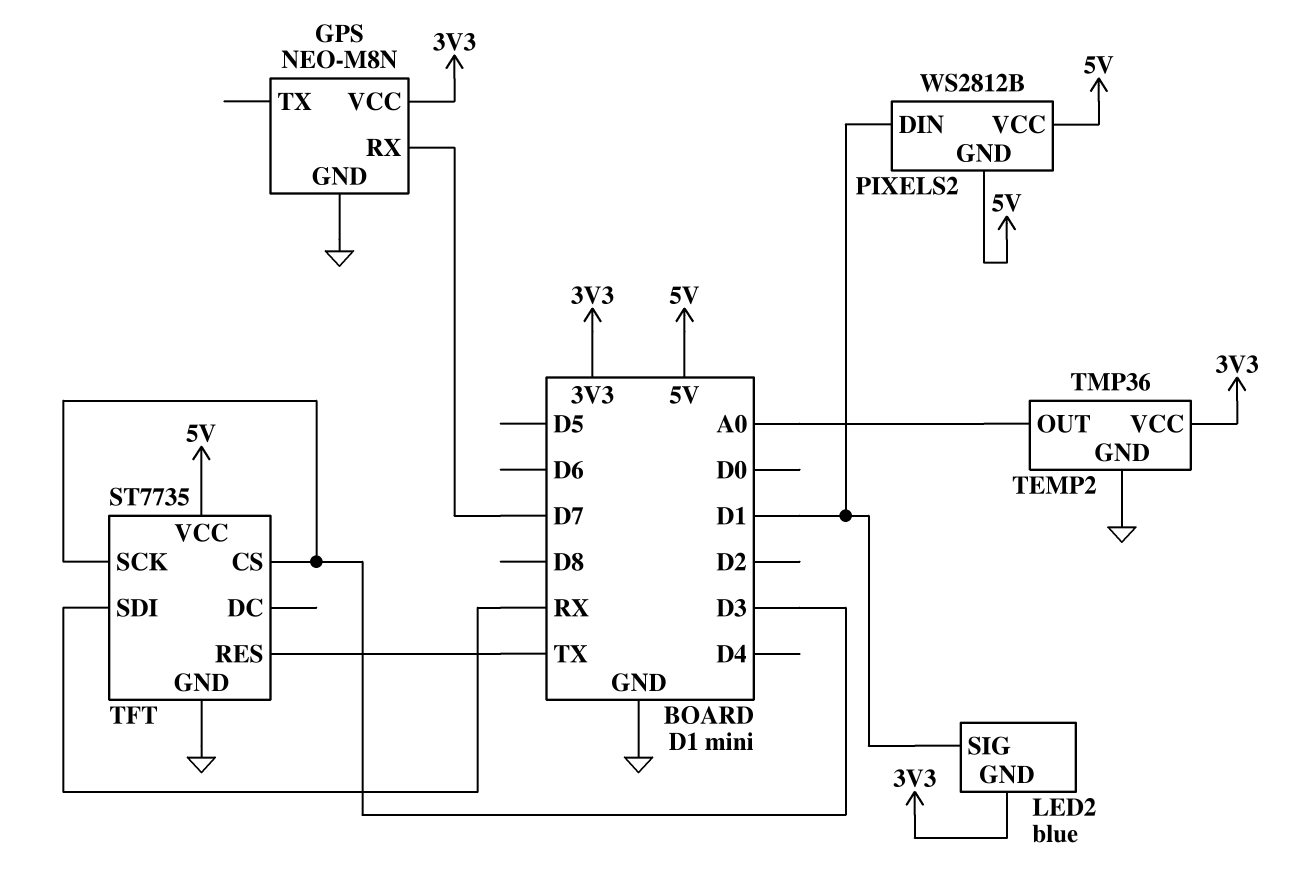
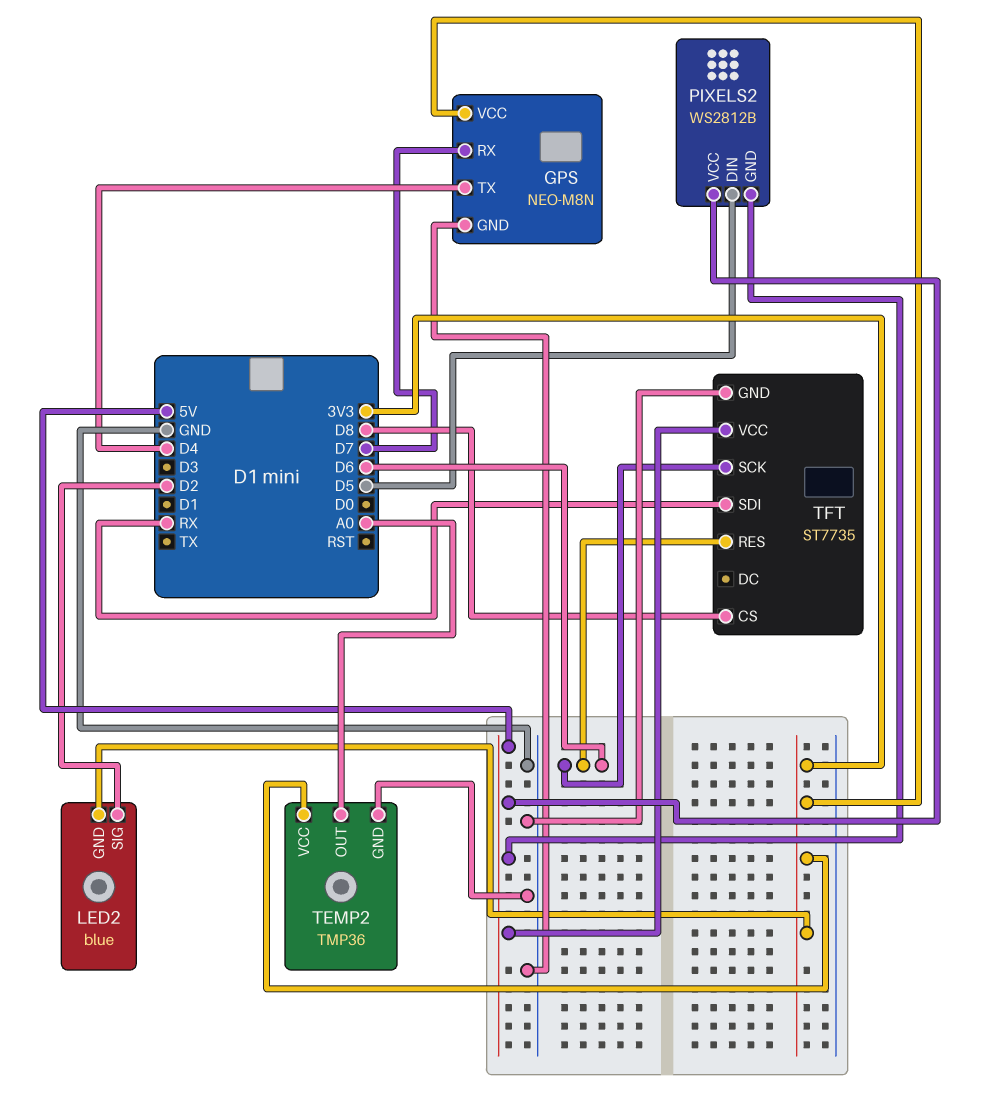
GPS pin TX: none -> D4
LED2 pin SIG: D1 -> D2
PIXELS2 pin DIN: D1 -> D5
TFT pin CS: D3 -> D8
TFT pin RES: TX -> D6
TFT pin SCK: D3 -> D6

